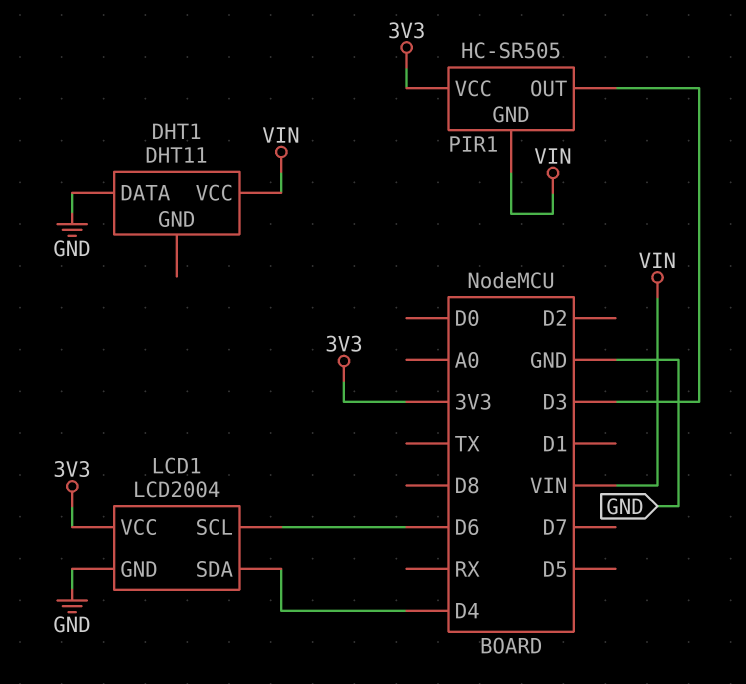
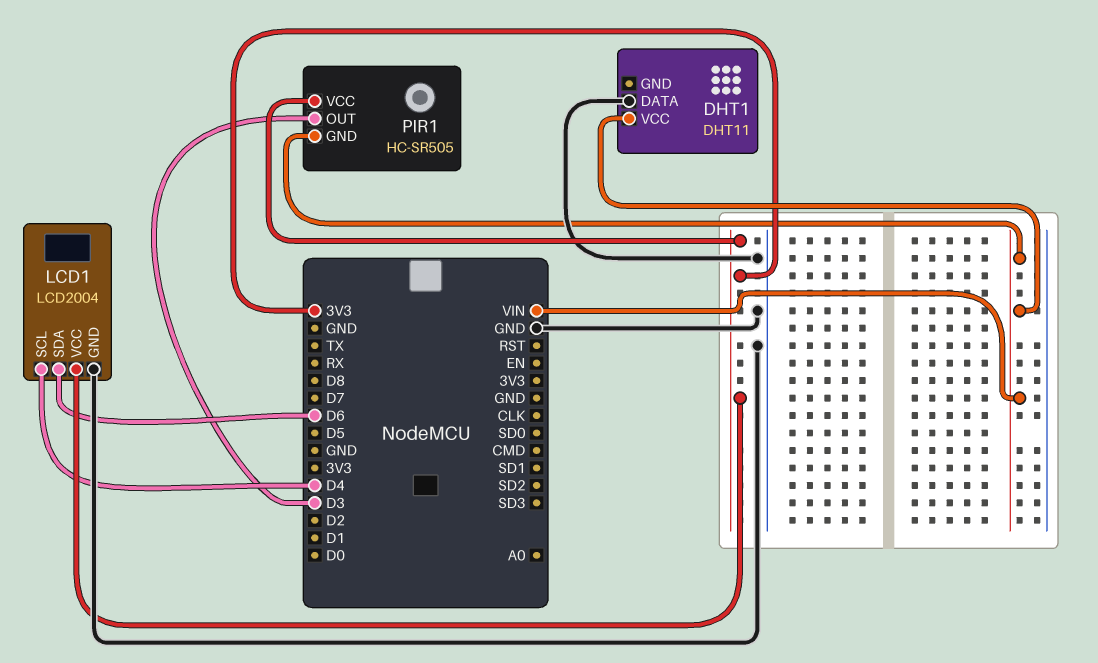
LCD1 pin SCL: D6 -> D4
LCD1 pin SDA: D4 -> D6

